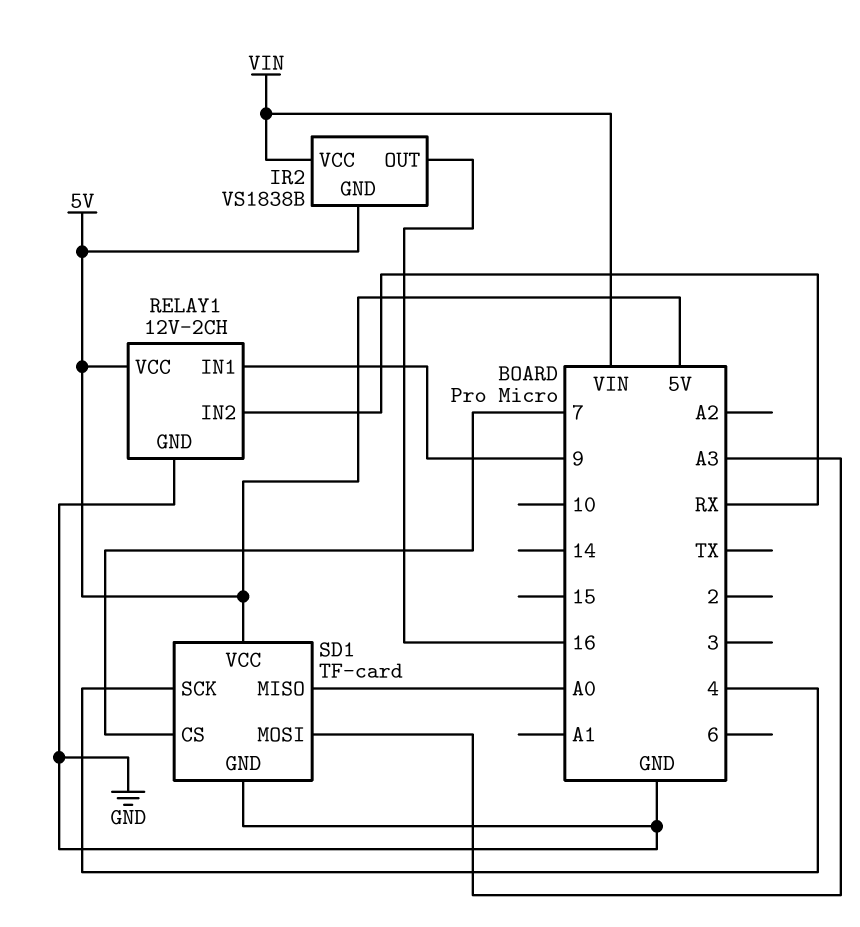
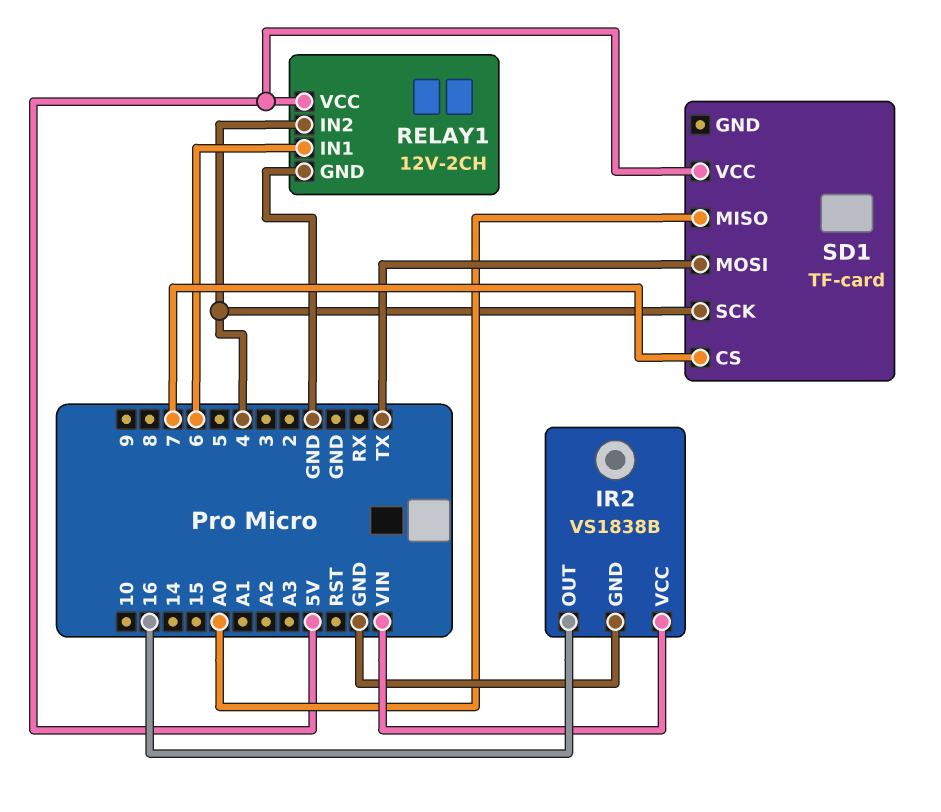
IR2 pin GND: 5V -> GND
RELAY1 pin IN1: 9 -> 6
RELAY1 pin IN2: RX -> 4
SD1 pin GND: GND -> none
SD1 pin MOSI: A3 -> TX

